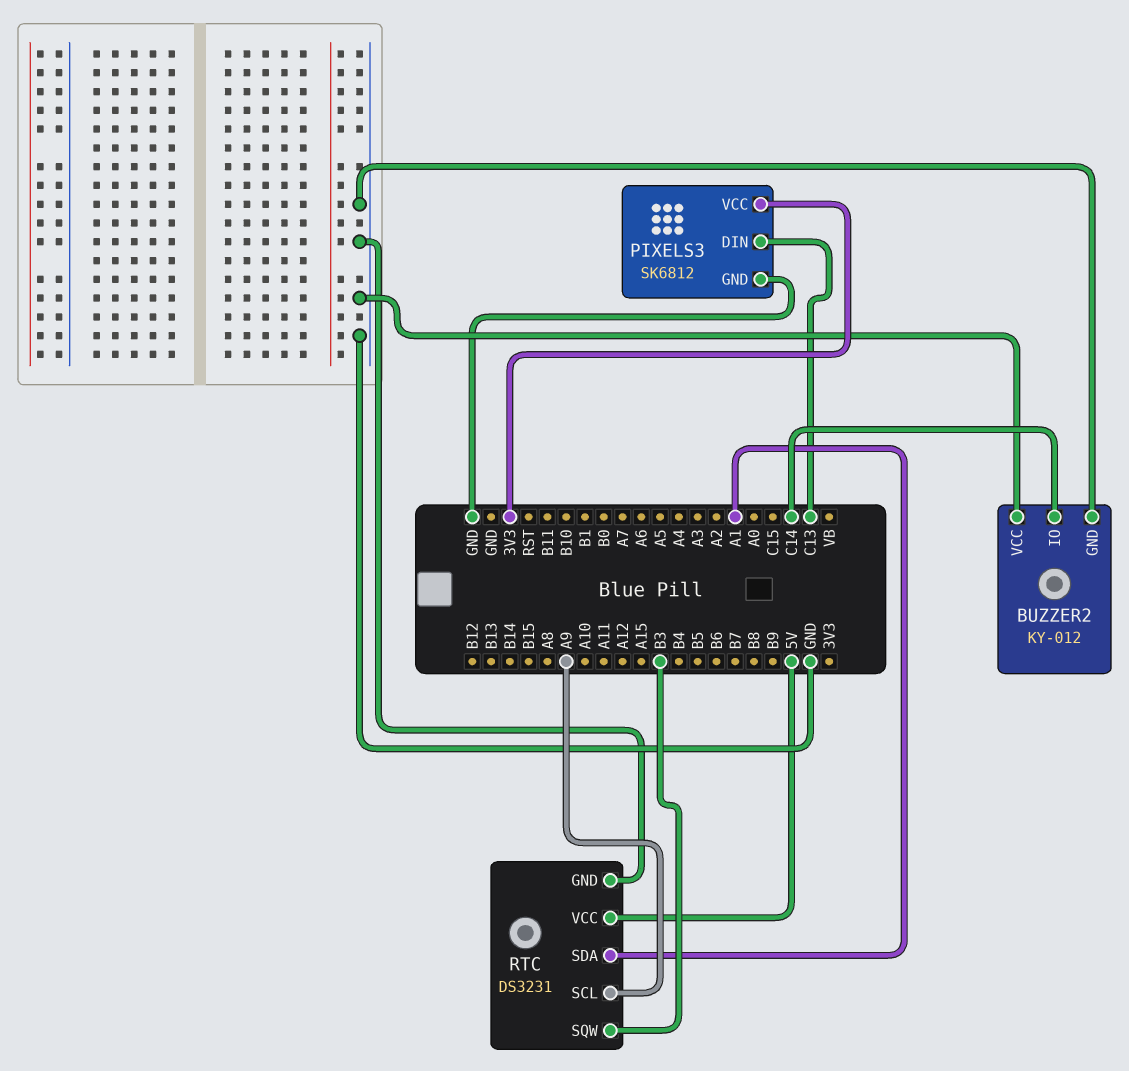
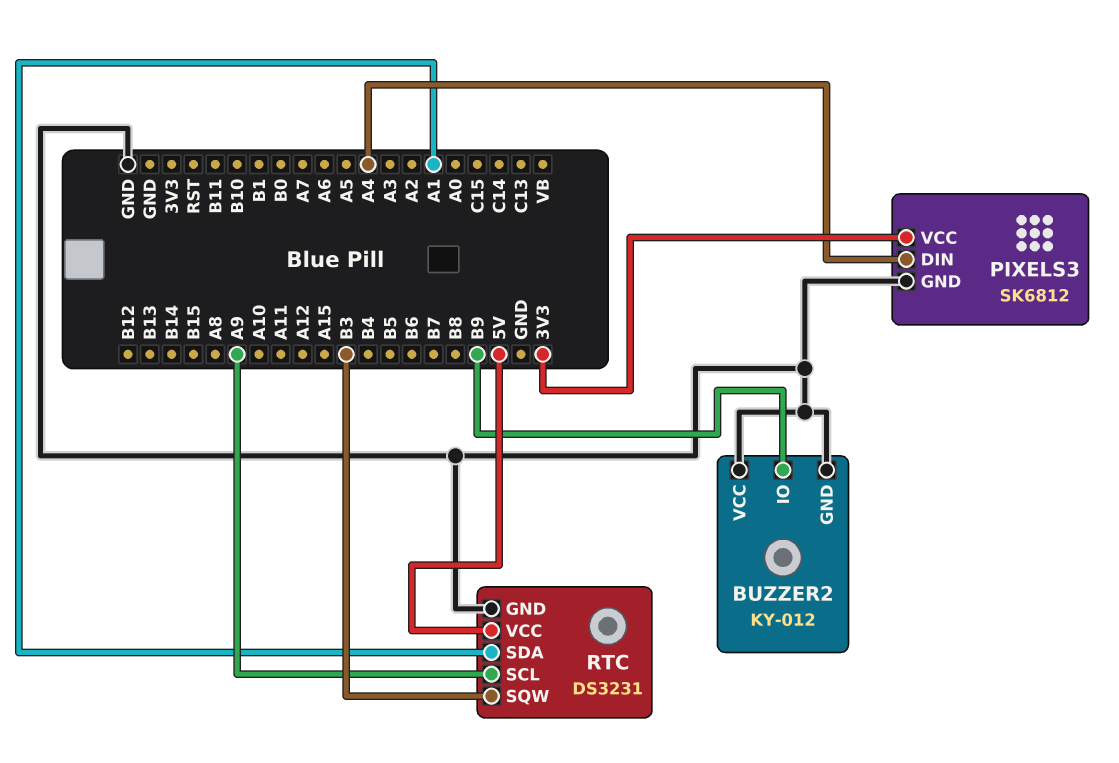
BUZZER2 pin IO: C14 -> B9
PIXELS3 pin DIN: C13 -> A4

